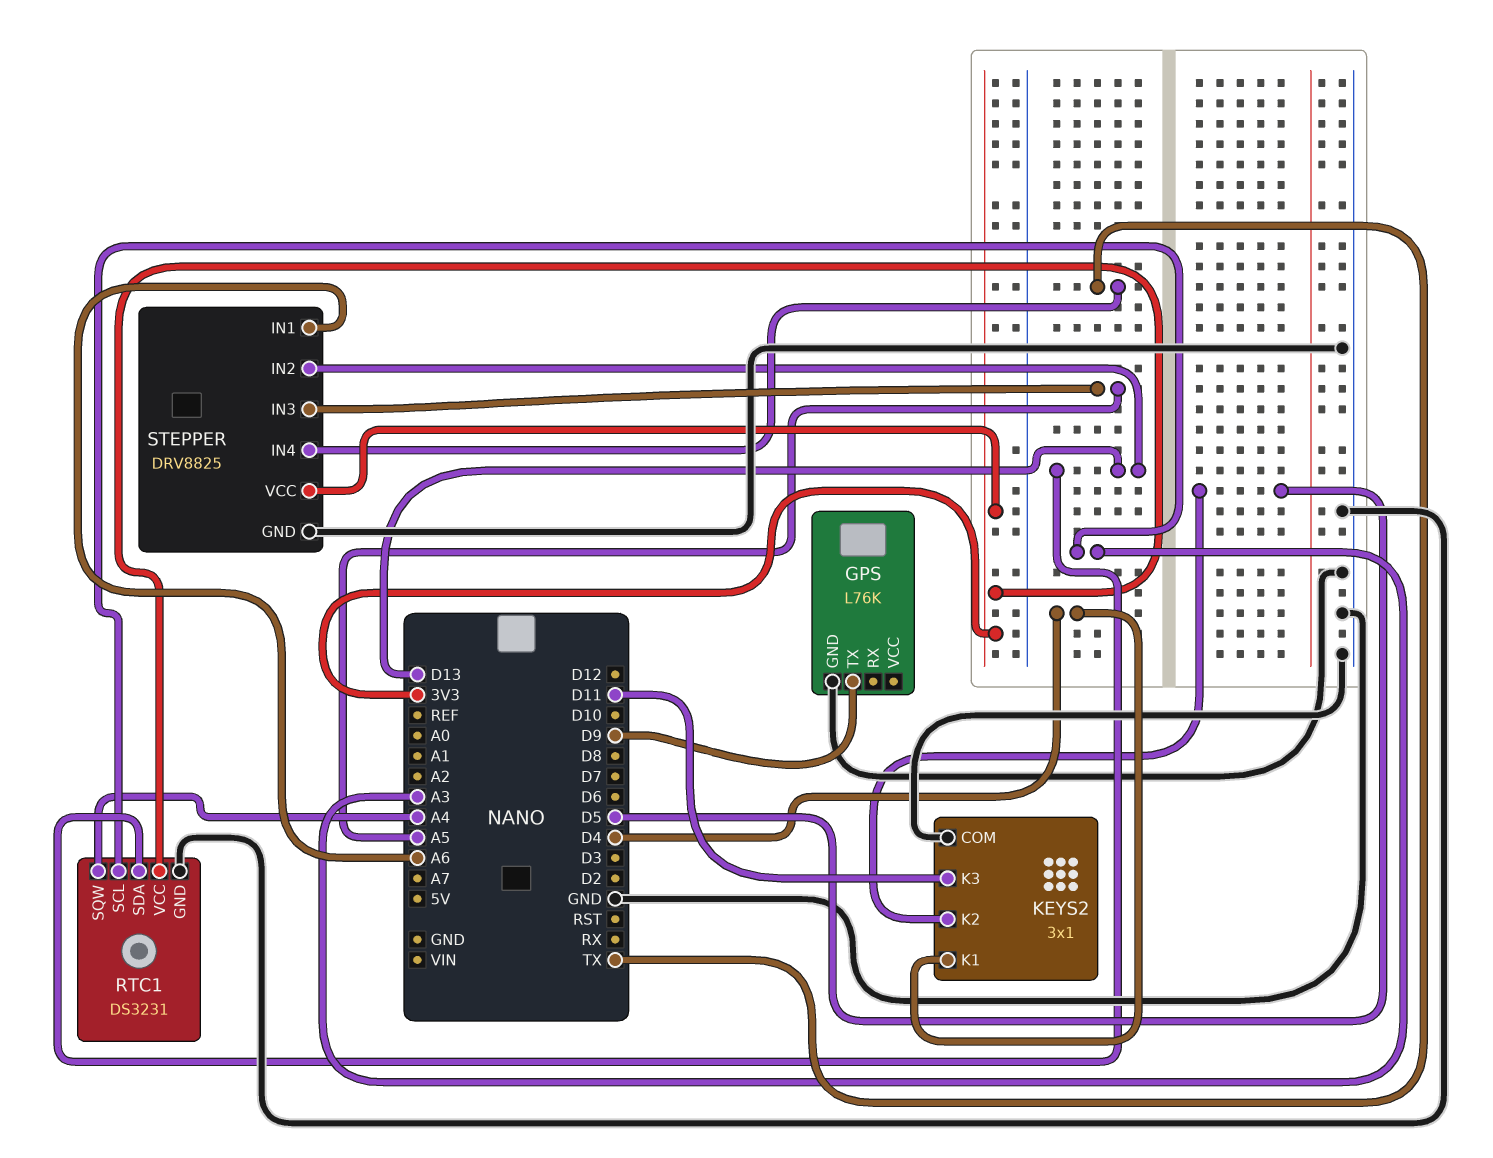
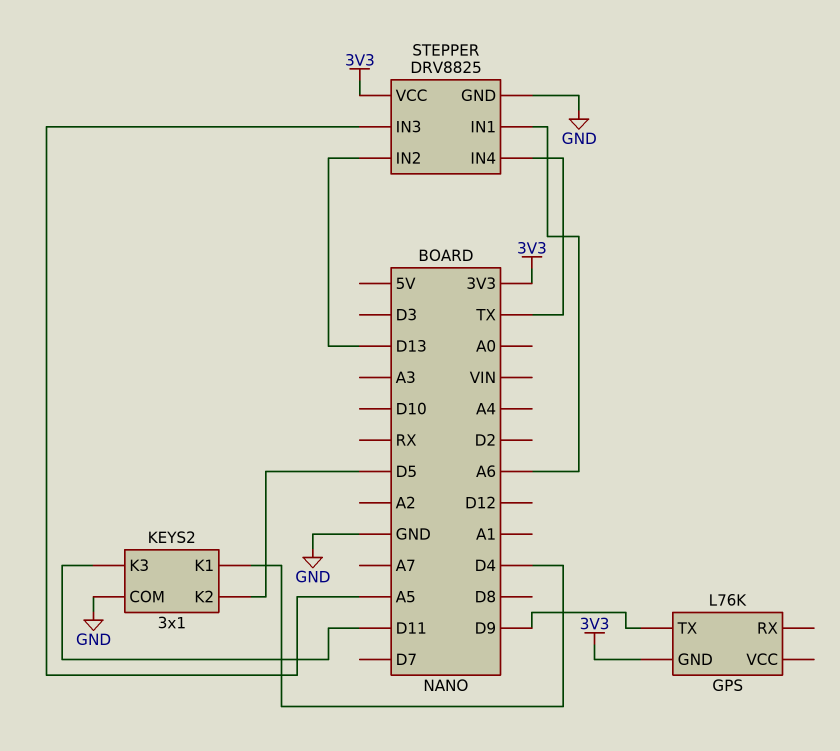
GPS pin GND: GND -> 3V3
RTC1: DS3231 -> none
RTC1 pin GND: GND -> none
RTC1 pin SCL: A3 -> none
RTC1 pin SDA: D13 -> none
RTC1 pin SQW: A4 -> none
RTC1 pin VCC: 3V3 -> none

